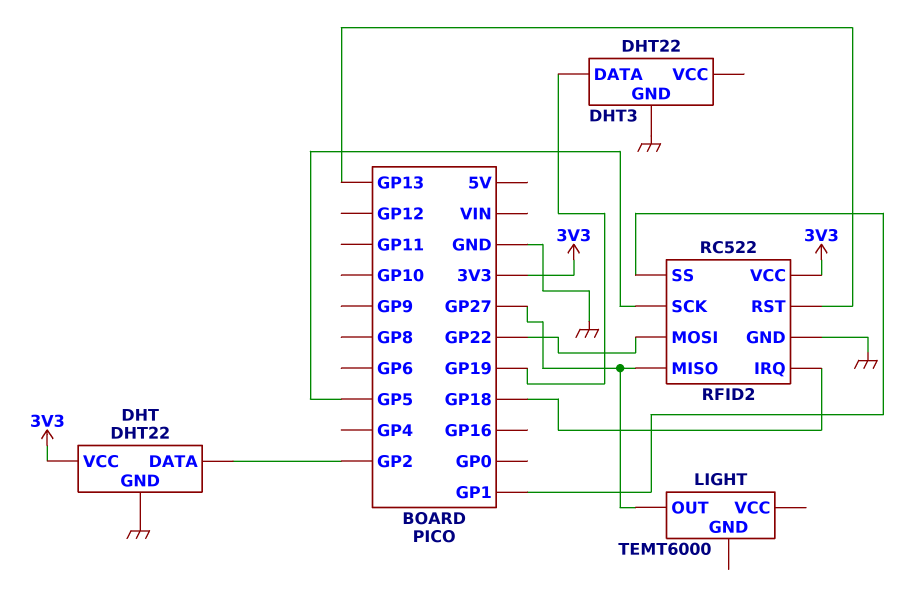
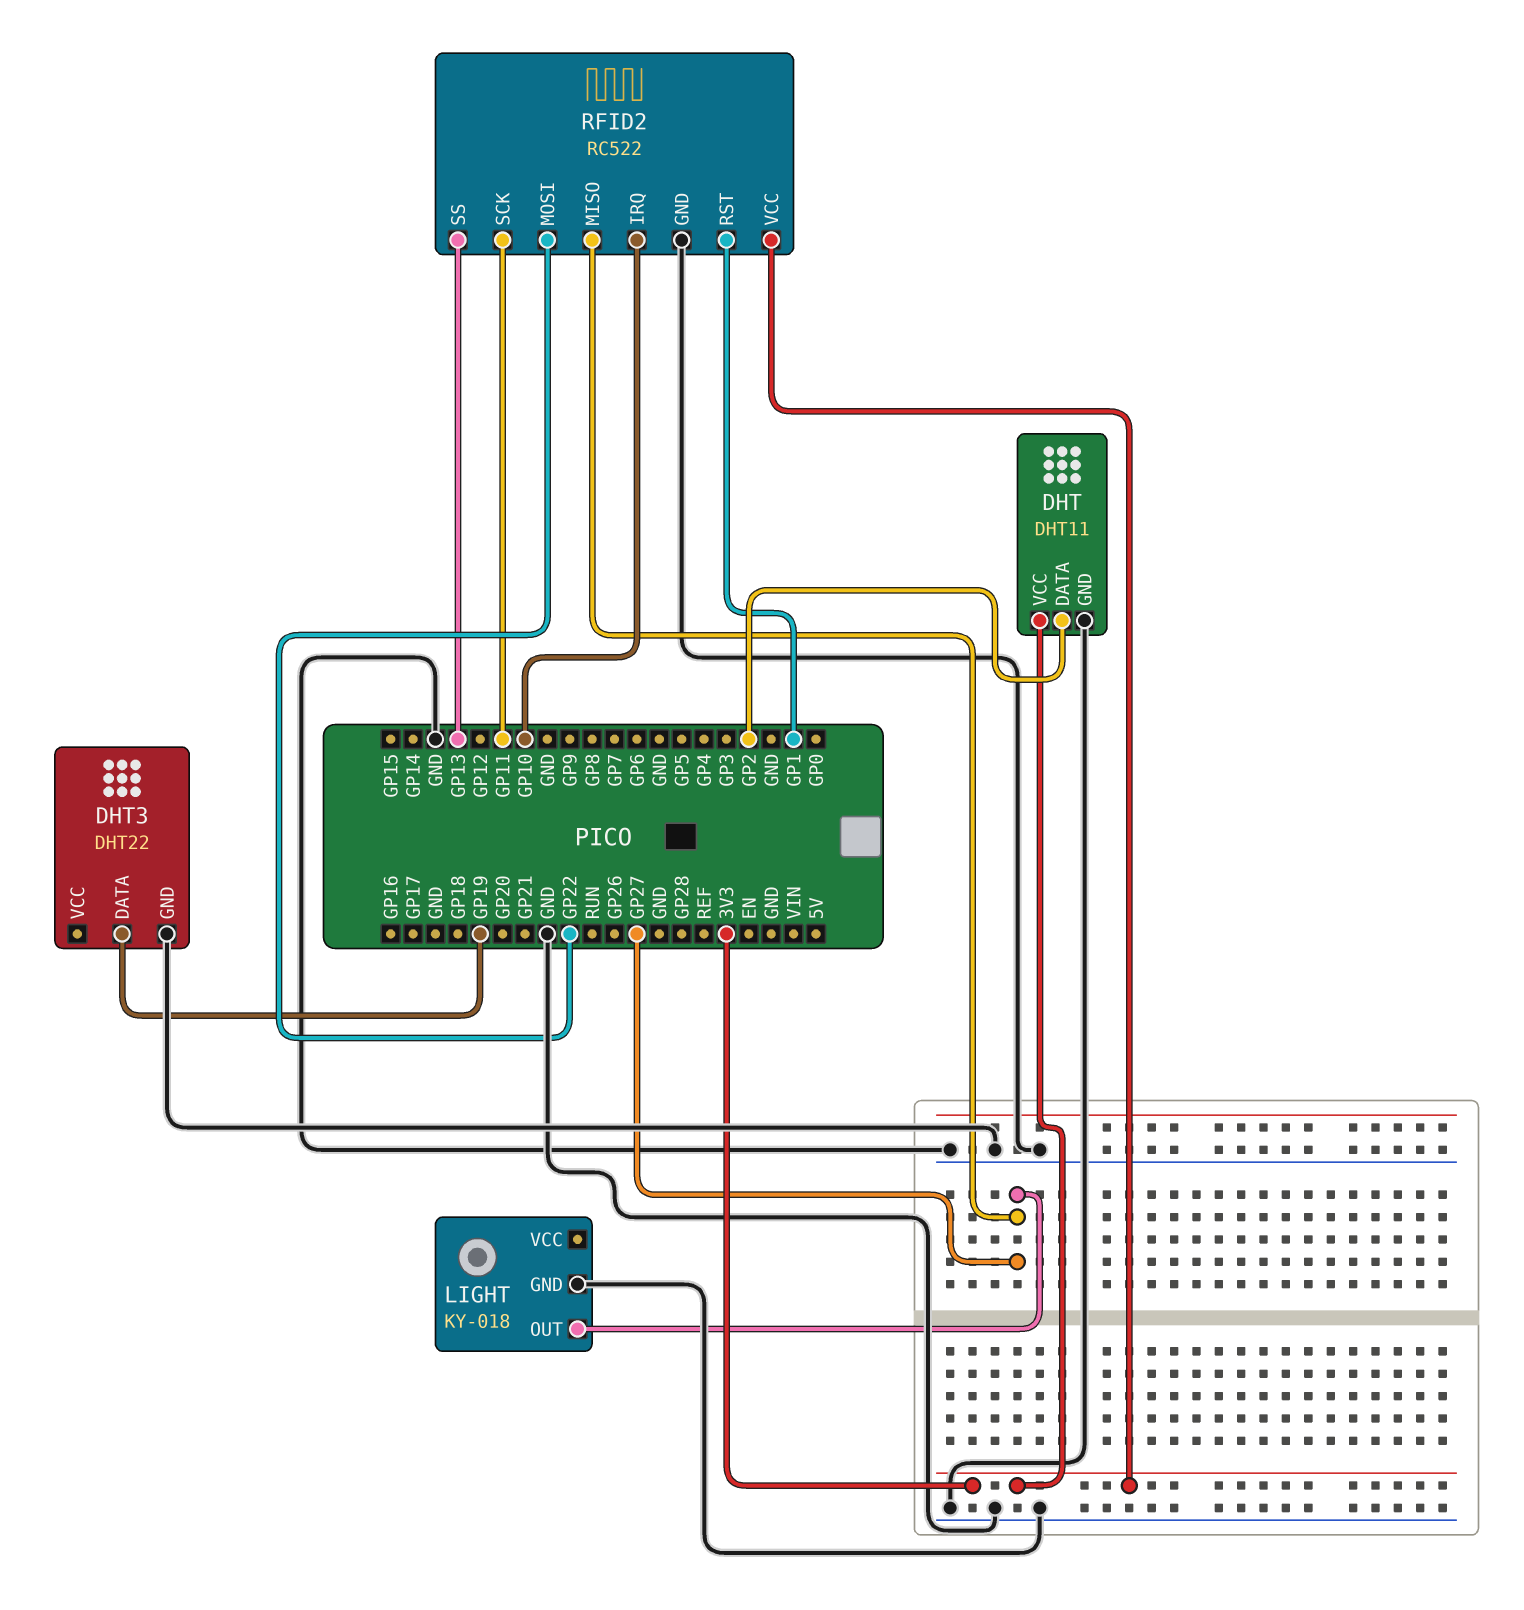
DHT: DHT22 -> DHT11
LIGHT: TEMT6000 -> KY-018
LIGHT pin GND: none -> GND
RFID2 pin IRQ: GP18 -> GP10
RFID2 pin RST: GP13 -> GP1
RFID2 pin SCK: GP5 -> GP11
RFID2 pin SS: GP1 -> GP13

